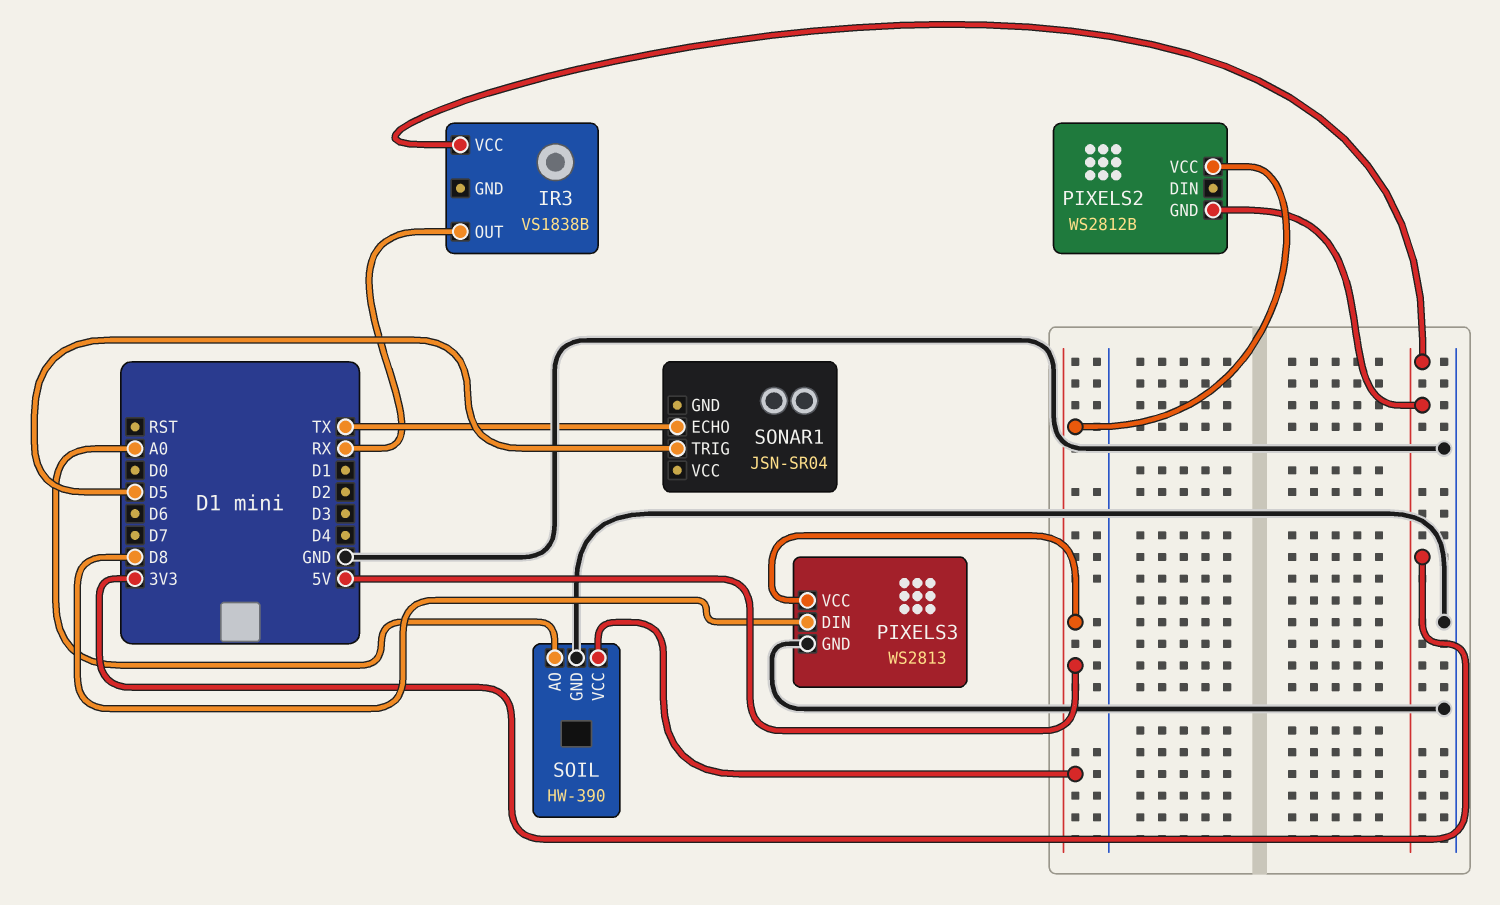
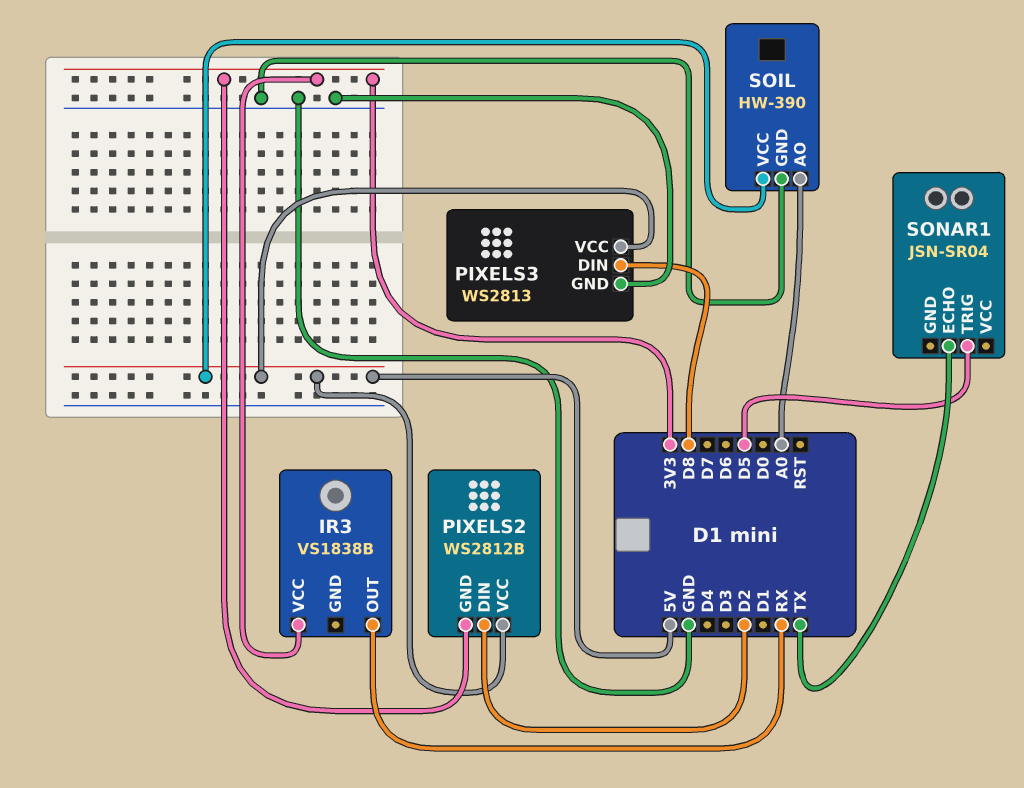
PIXELS2 pin DIN: none -> D2

